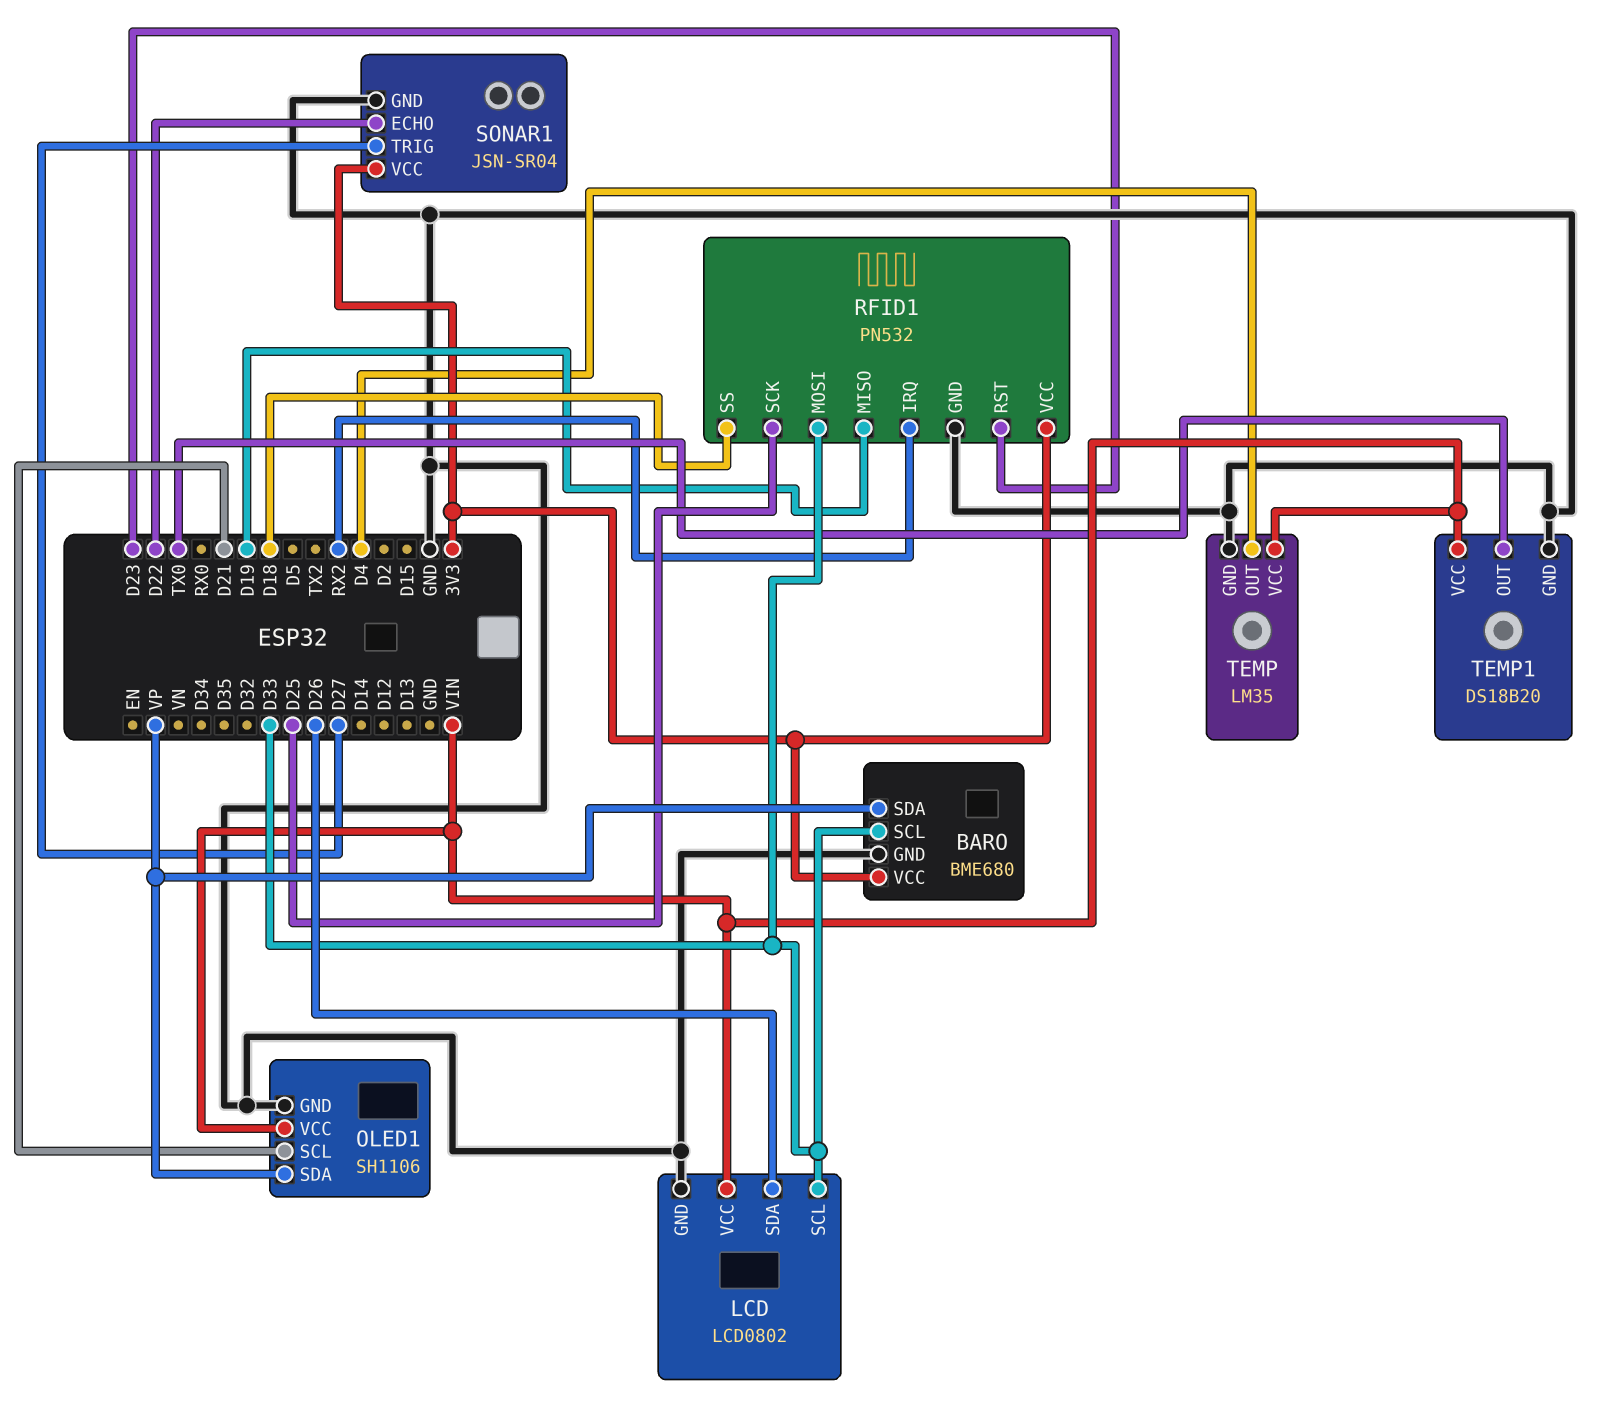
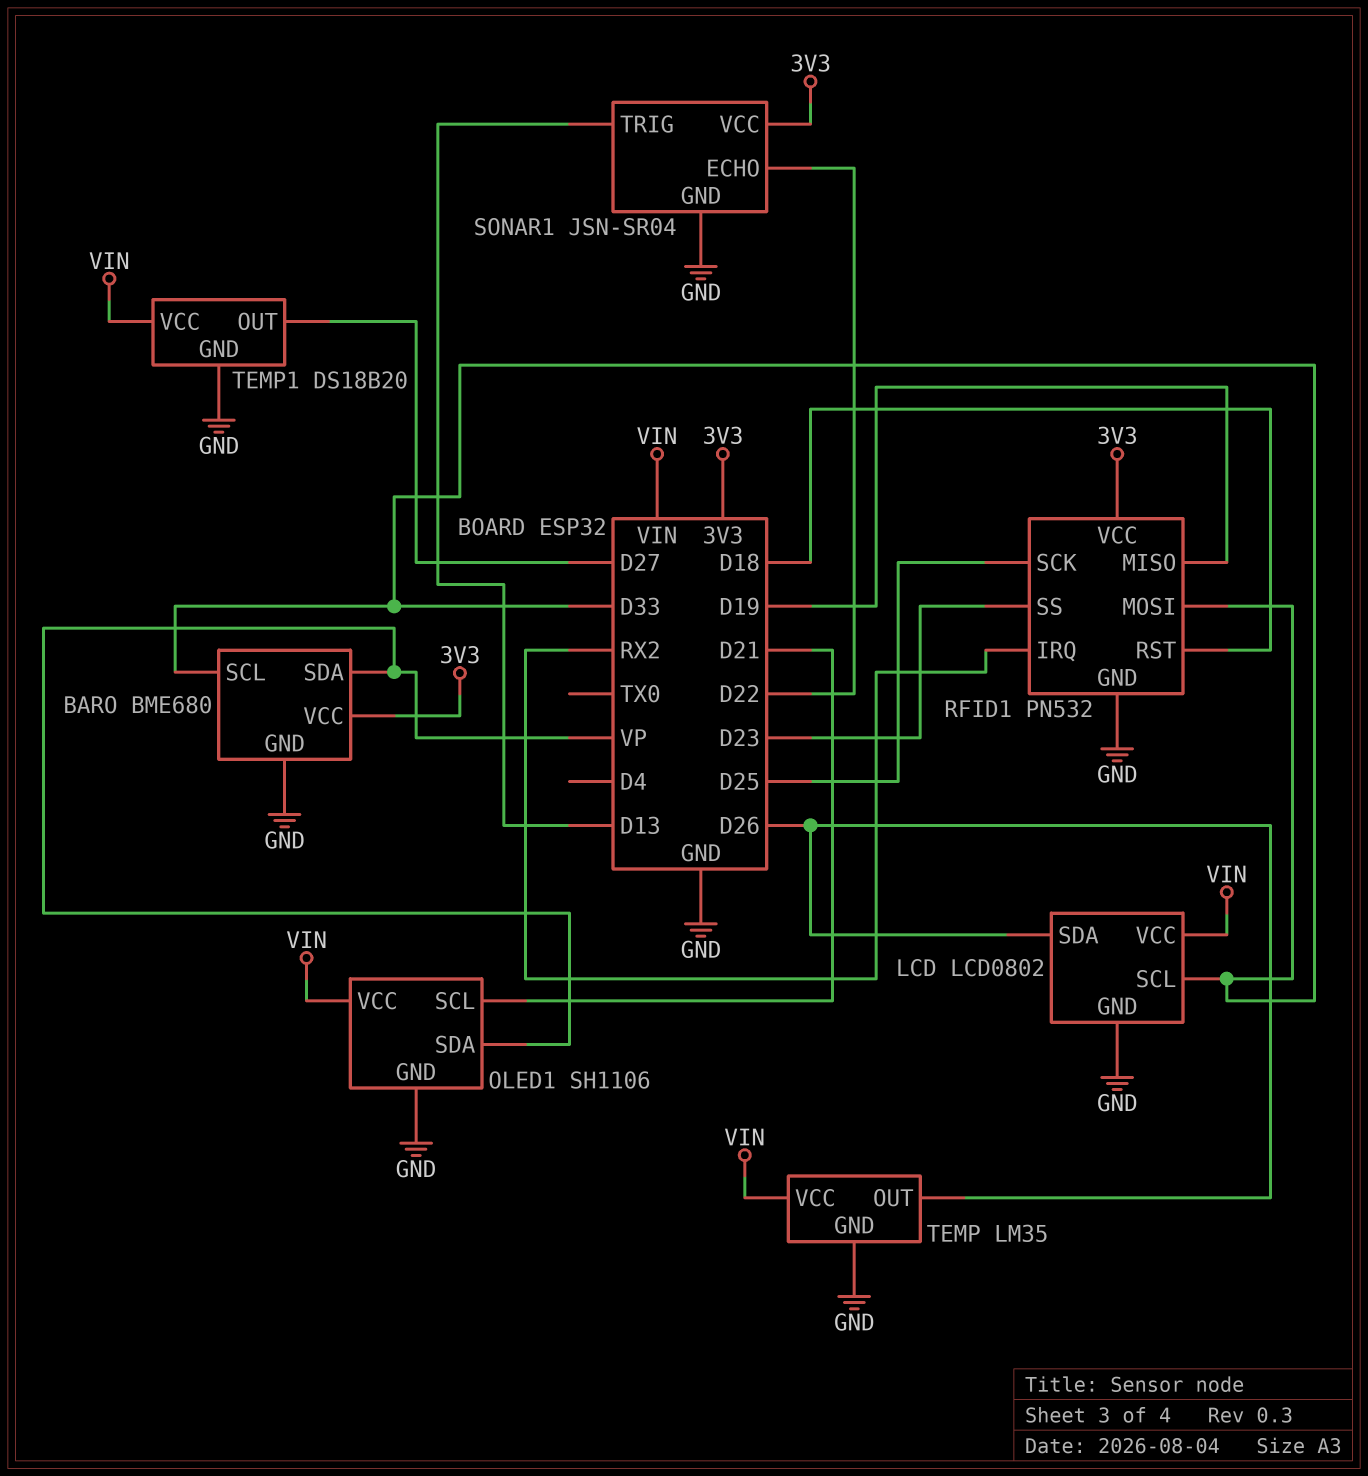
RFID1 pin RST: D23 -> D18
RFID1 pin SS: D18 -> D23
SONAR1 pin TRIG: D27 -> D13
TEMP pin OUT: D4 -> D26
TEMP1 pin OUT: TX0 -> D27

